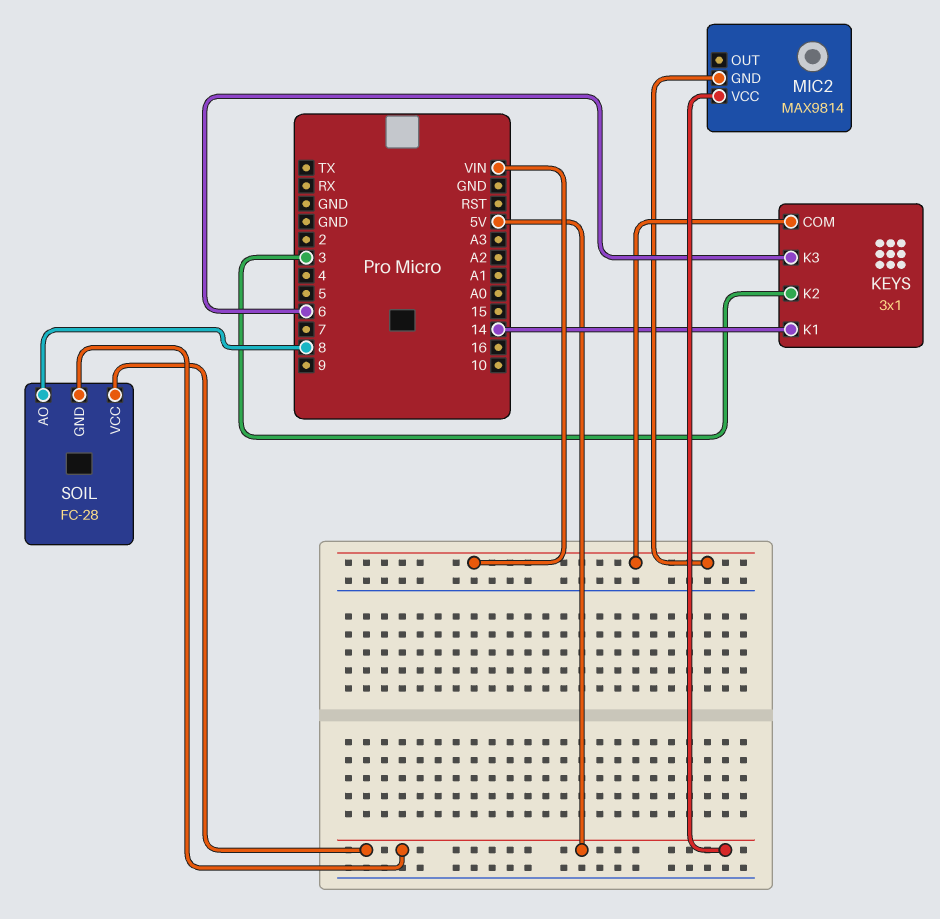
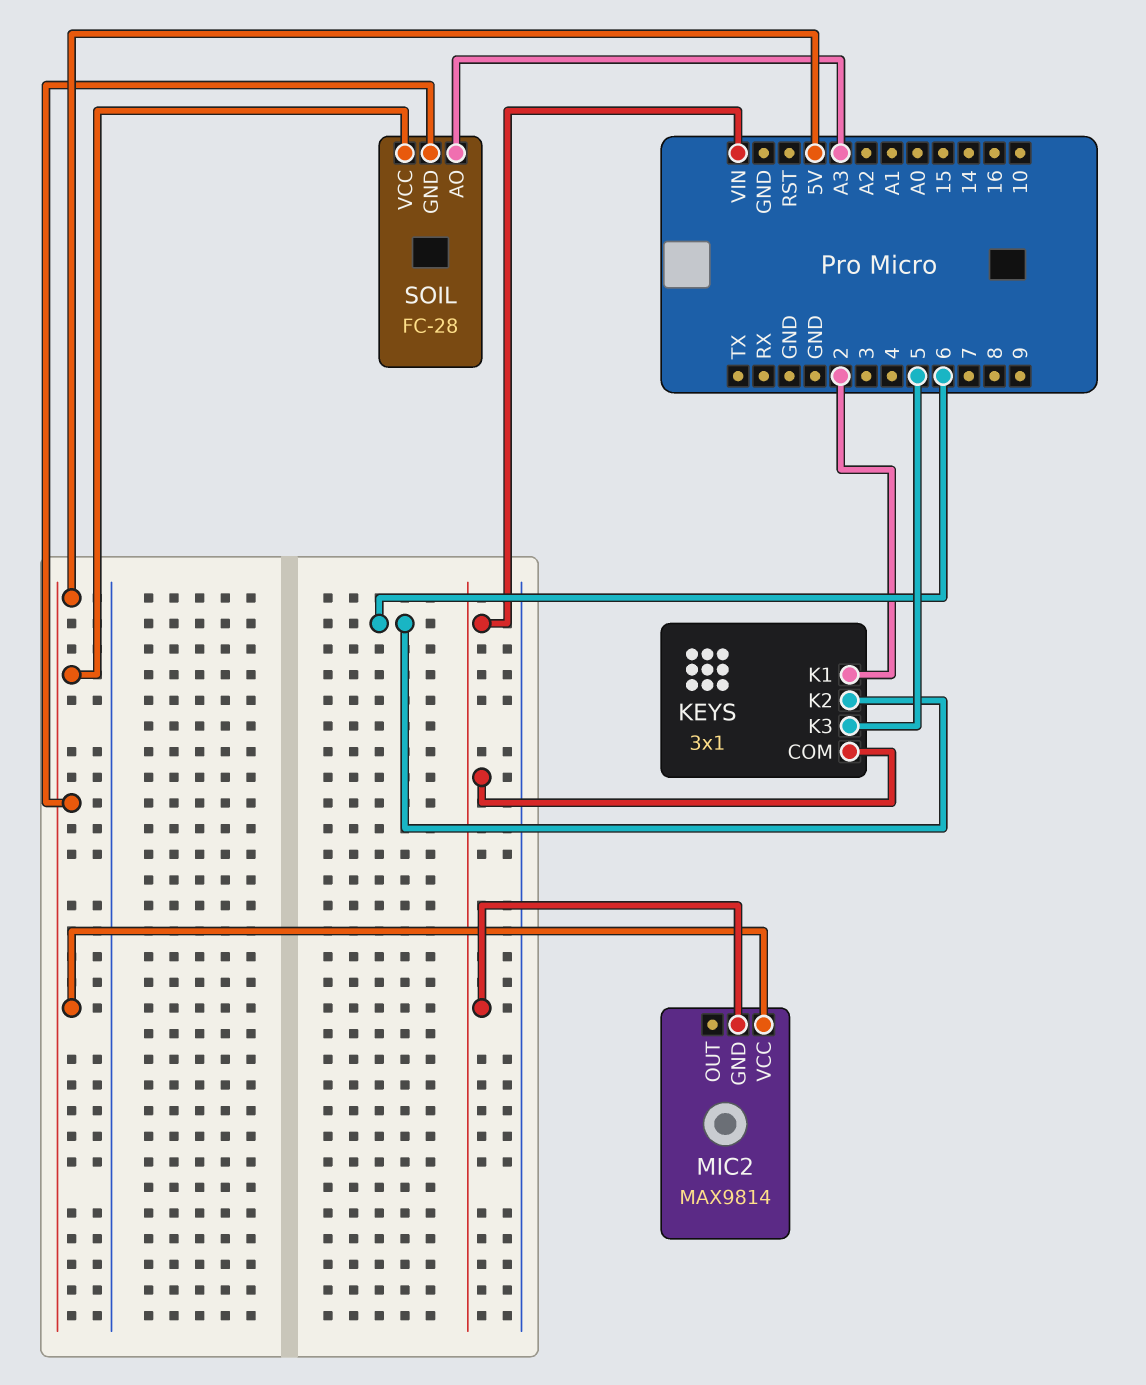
KEYS pin K1: 14 -> 2
KEYS pin K2: 3 -> 6
KEYS pin K3: 6 -> 5
SOIL pin AO: 8 -> A3

